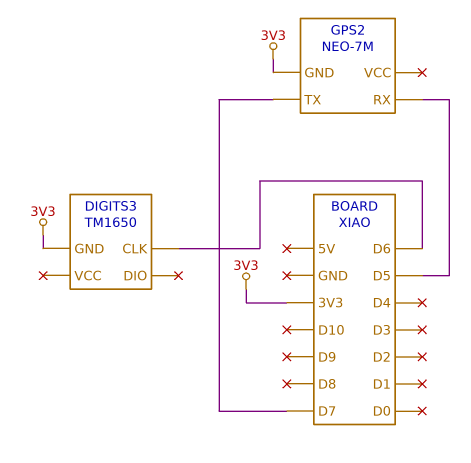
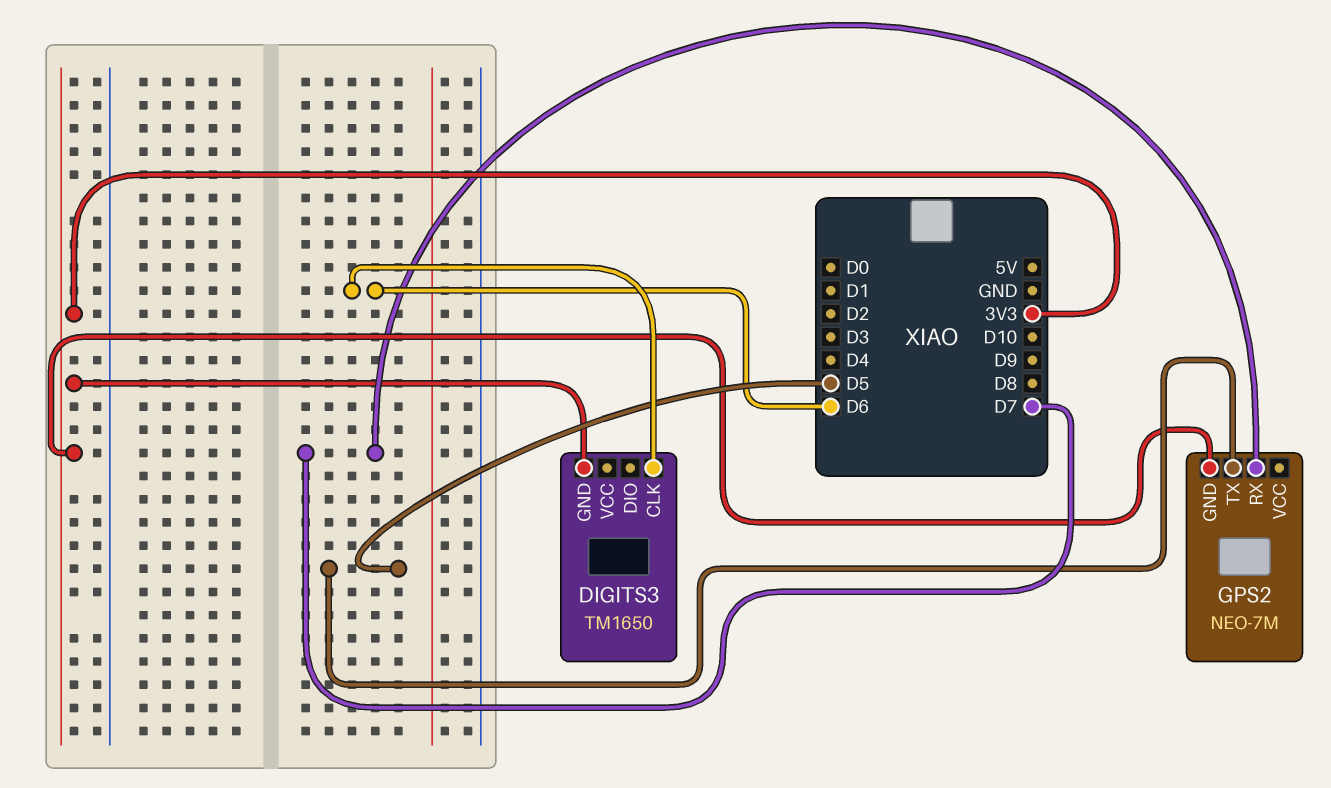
GPS2 pin RX: D5 -> D7
GPS2 pin TX: D7 -> D5

